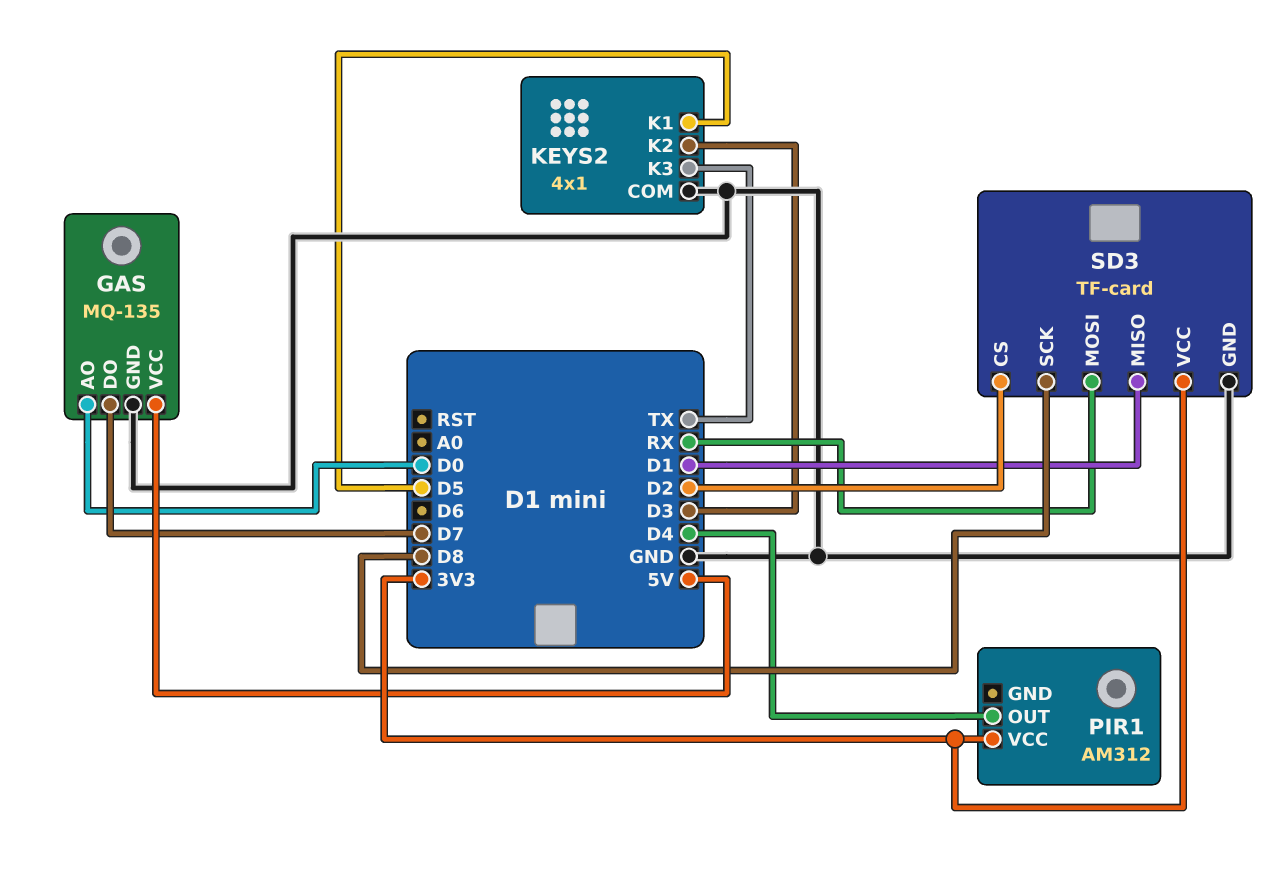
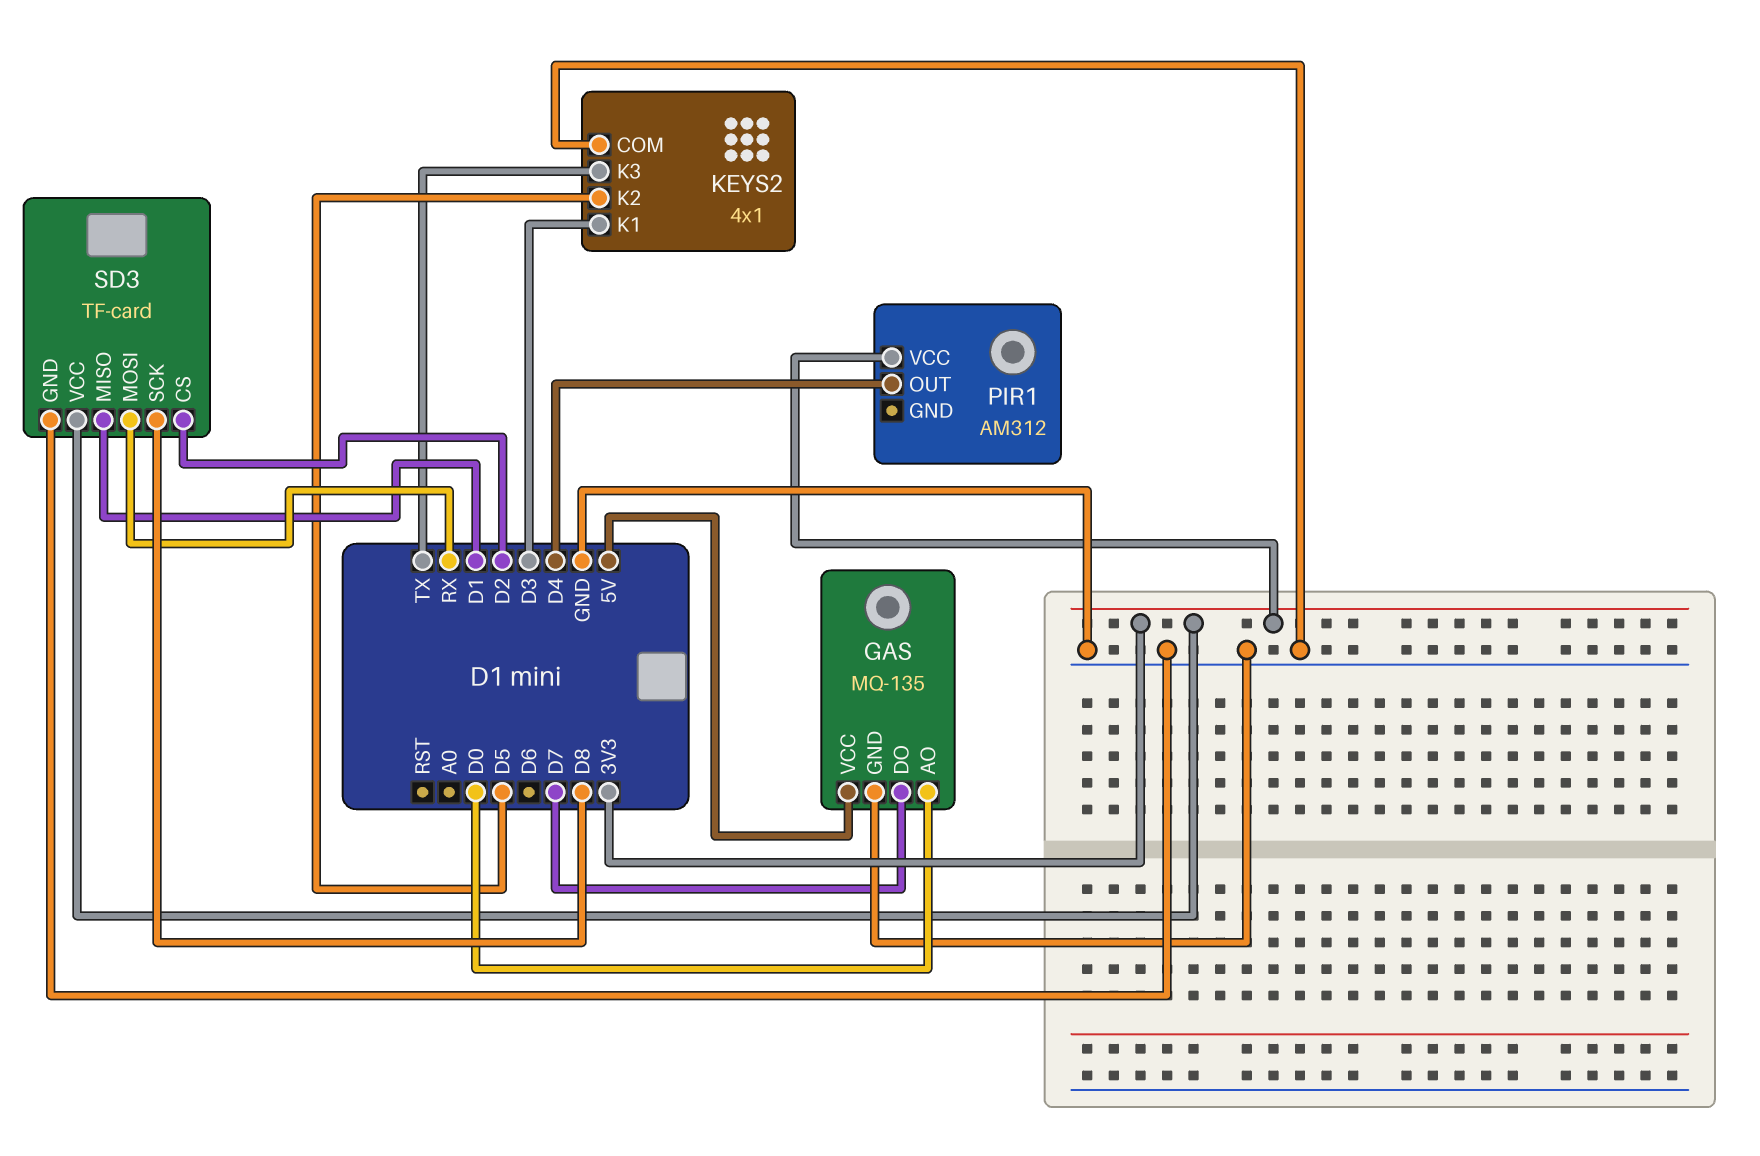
KEYS2 pin K1: D5 -> D3
KEYS2 pin K2: D3 -> D5

